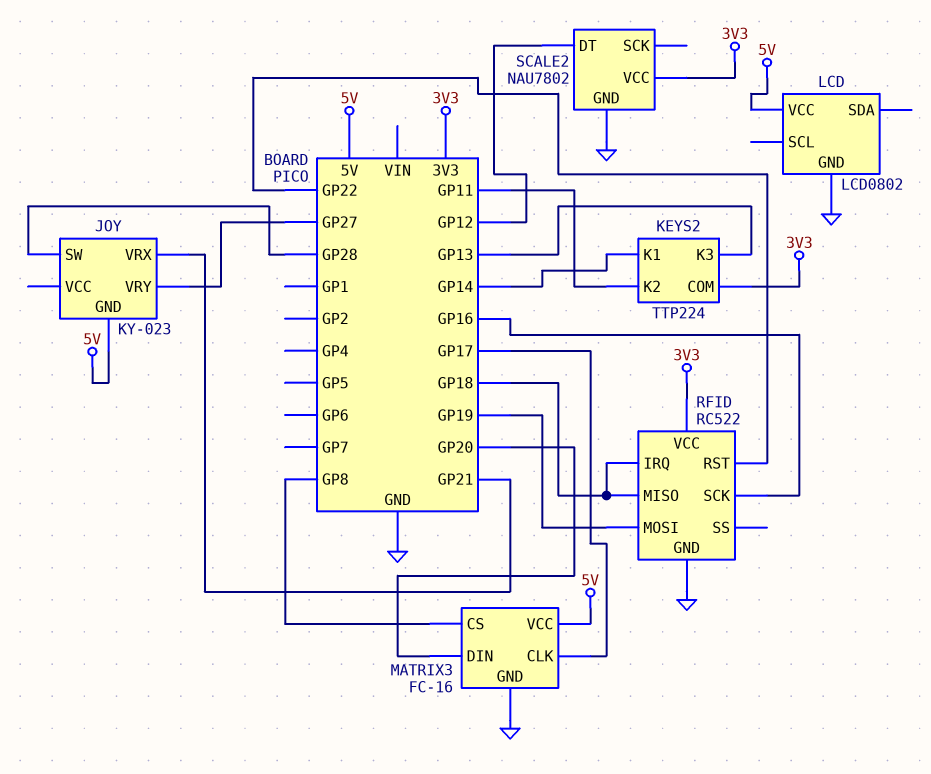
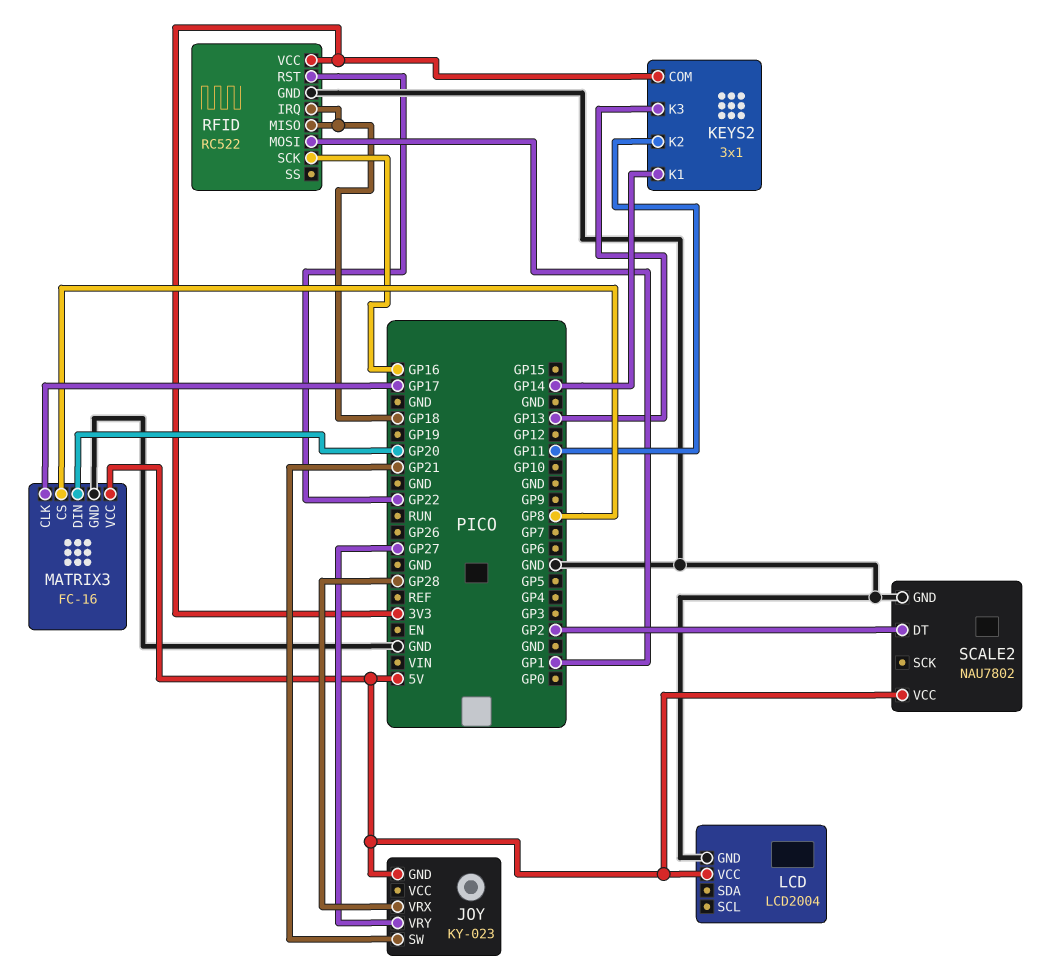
JOY pin SW: GP28 -> GP21
JOY pin VRX: GP21 -> GP28
KEYS2: TTP224 -> 3x1
LCD: LCD0802 -> LCD2004
RFID pin MOSI: GP19 -> GP1
SCALE2 pin DT: GP12 -> GP2
SCALE2 pin VCC: 3V3 -> 5V

